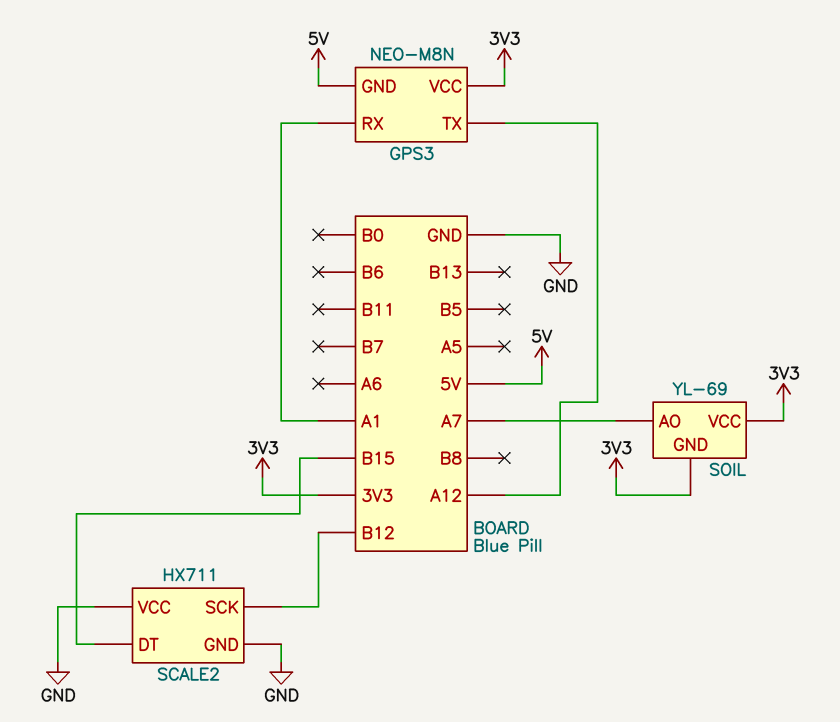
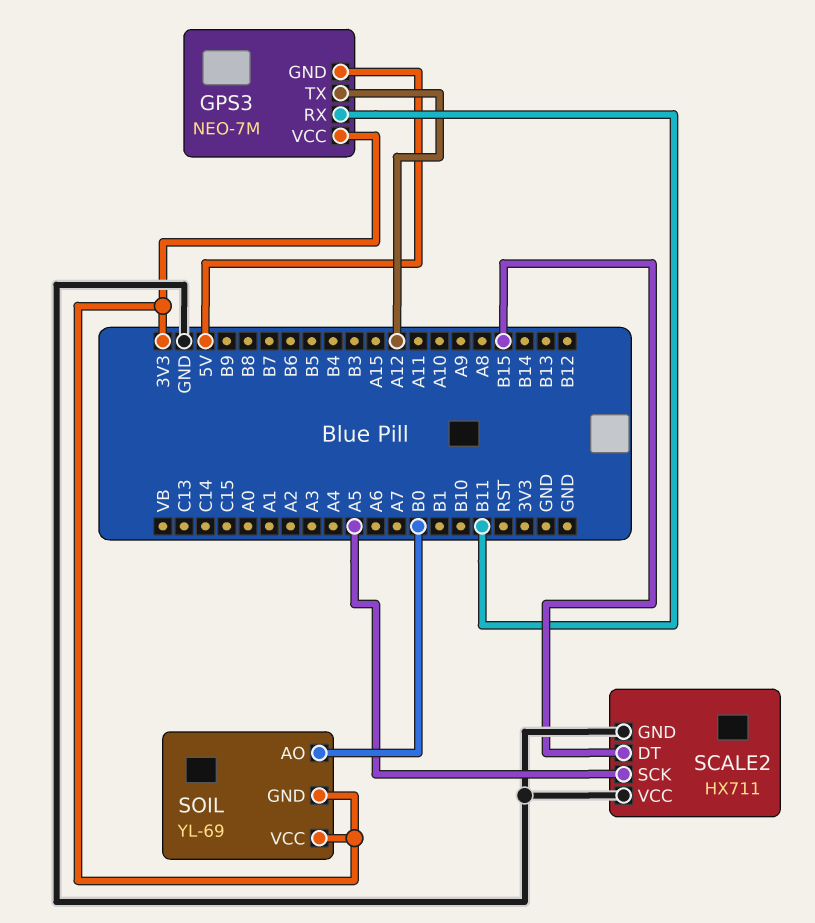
GPS3: NEO-M8N -> NEO-7M
GPS3 pin RX: A1 -> B11
SCALE2 pin SCK: B12 -> A5
SOIL pin AO: A7 -> B0

